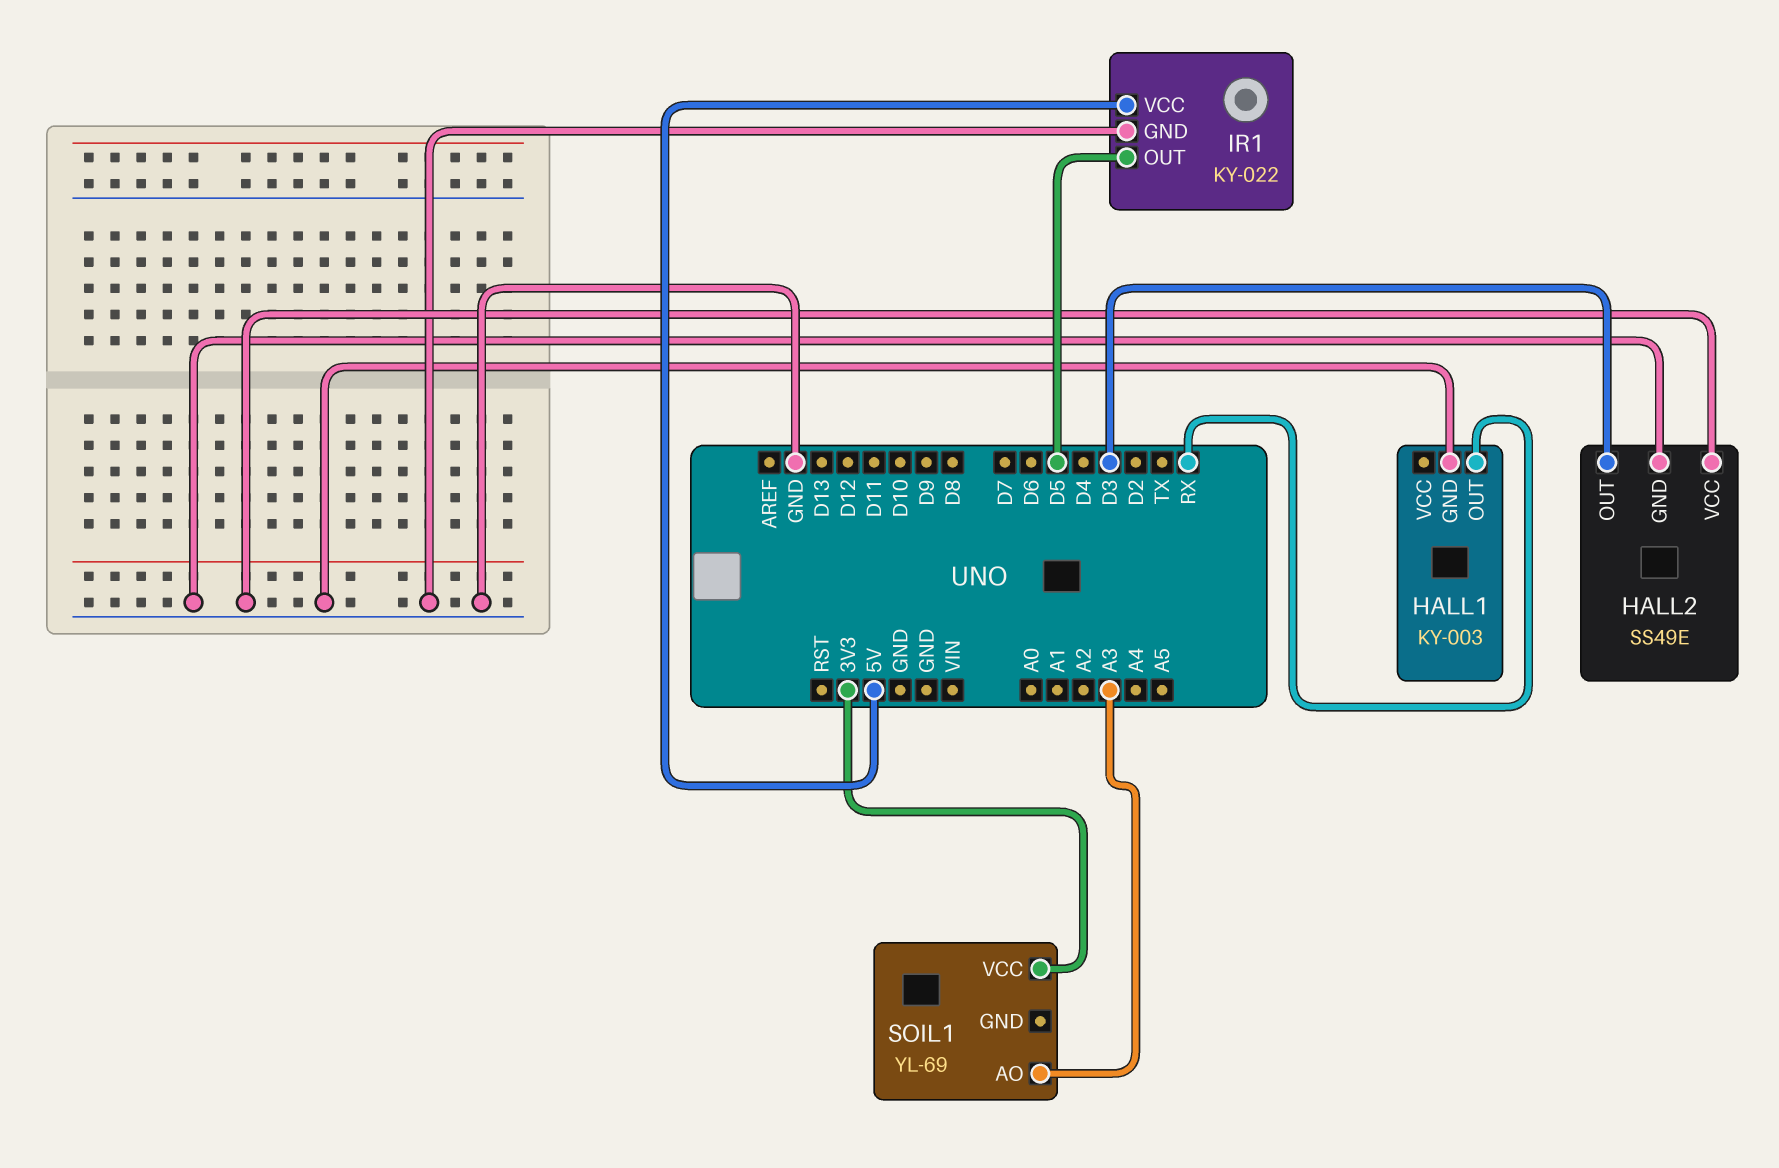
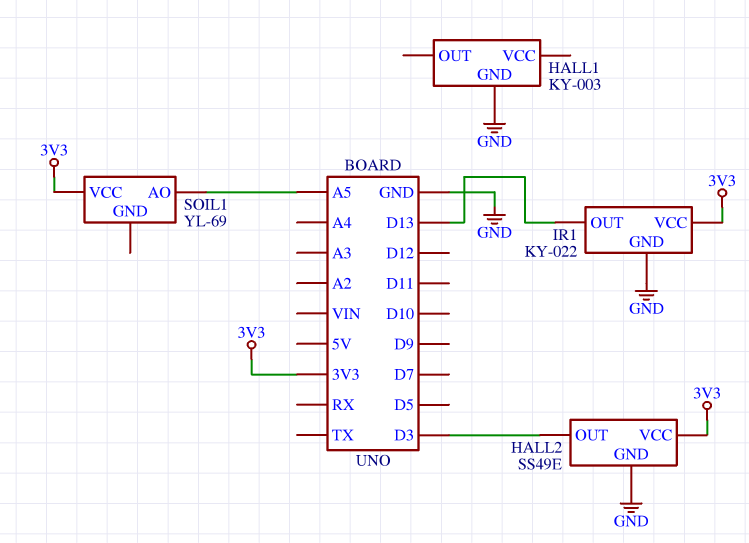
HALL1 pin OUT: RX -> none
HALL2 pin VCC: GND -> 3V3
IR1 pin OUT: D5 -> D13
IR1 pin VCC: 5V -> 3V3
SOIL1 pin AO: A3 -> A5

